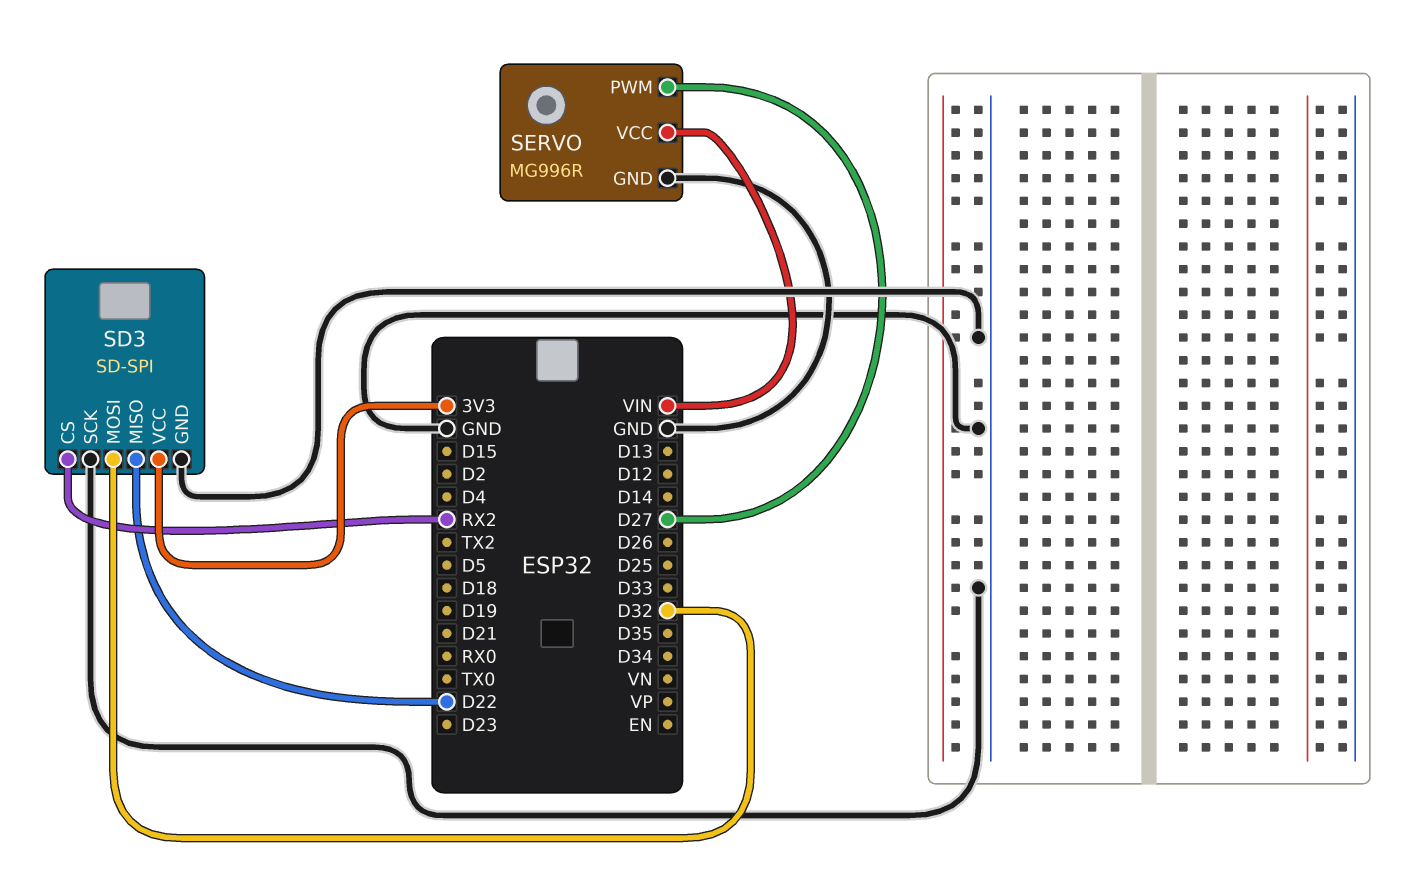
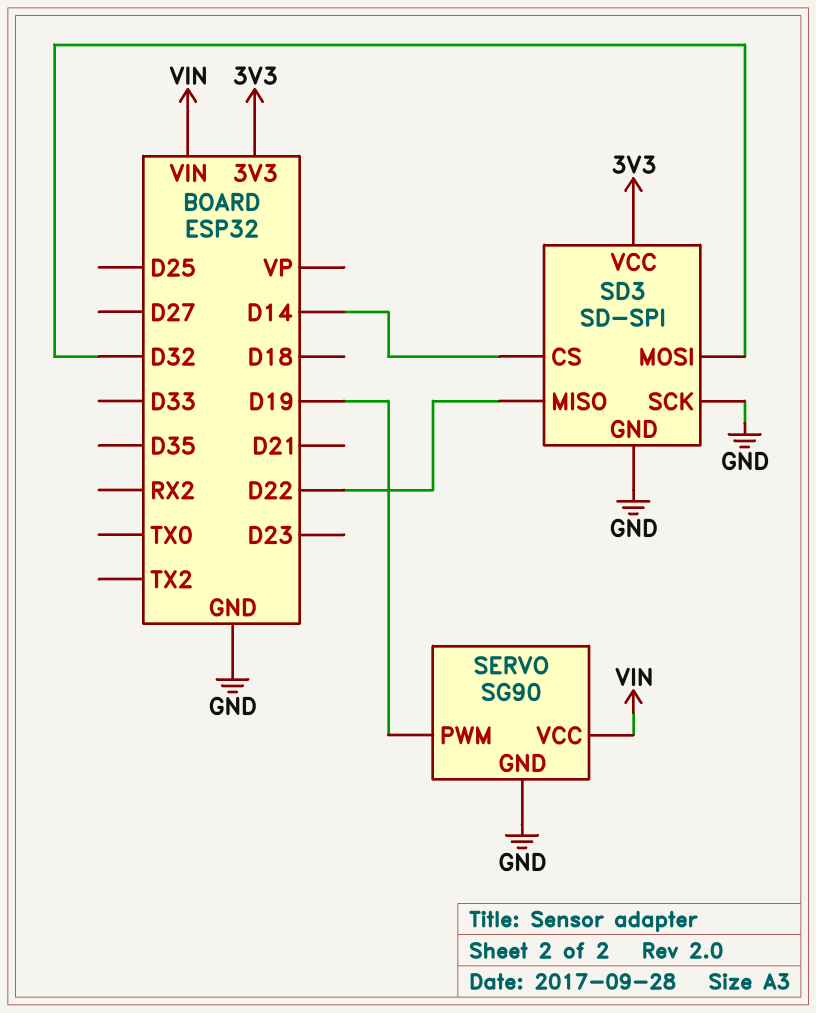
SD3 pin CS: RX2 -> D14
SERVO: MG996R -> SG90
SERVO pin PWM: D27 -> D19

